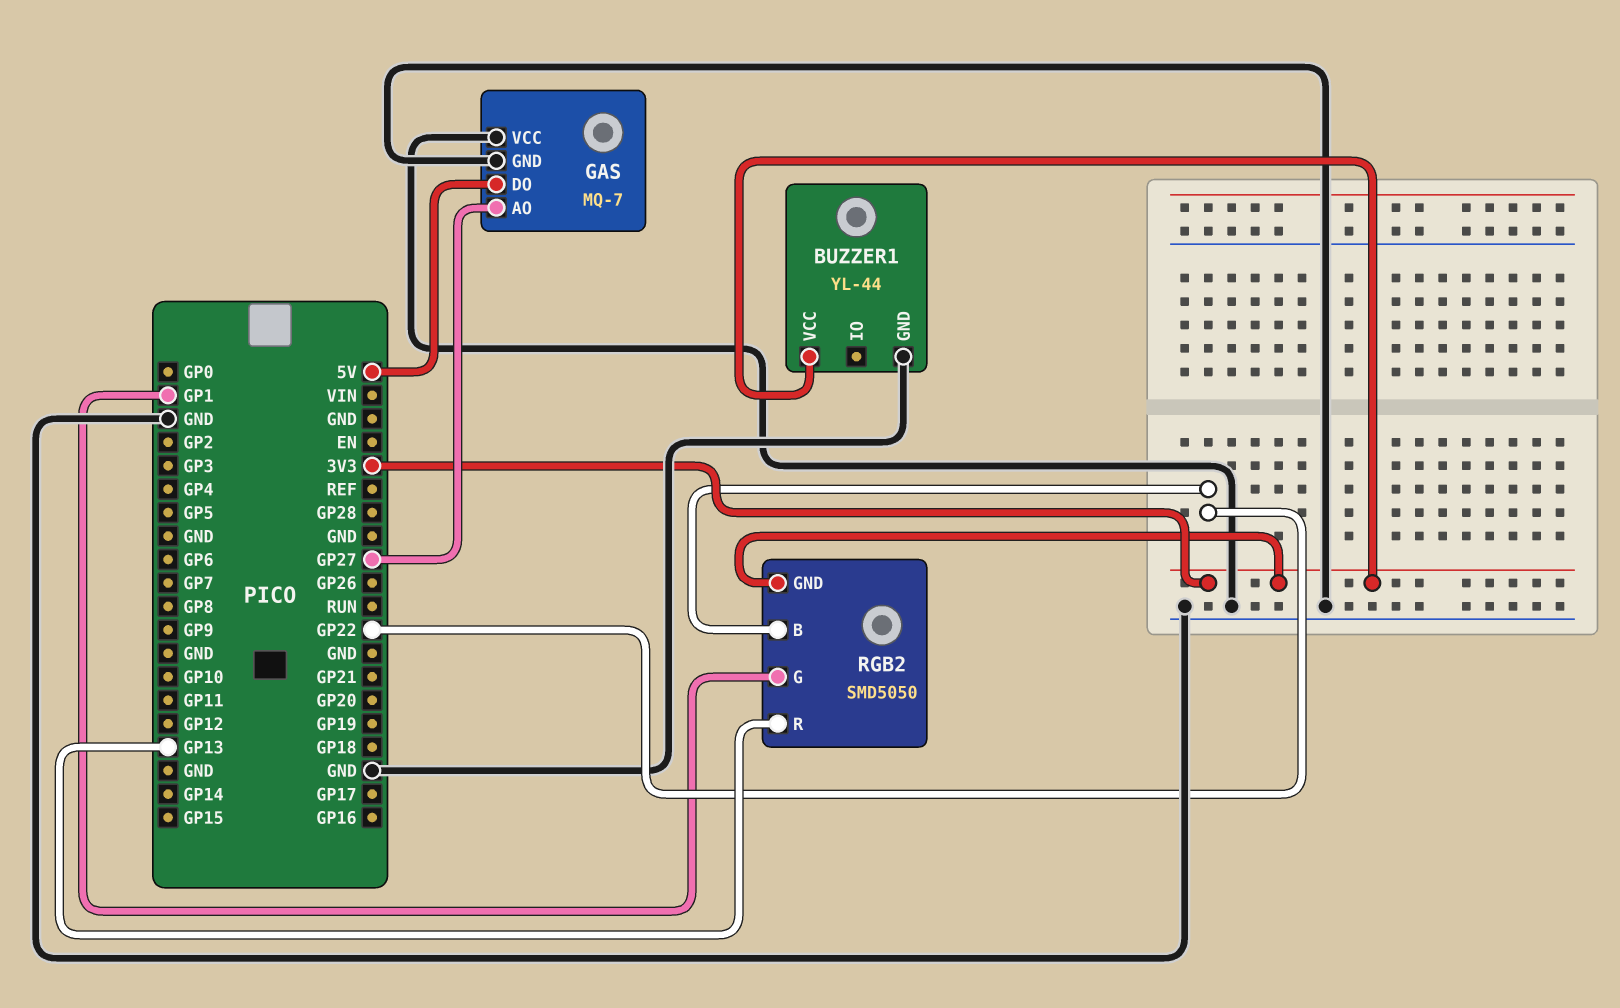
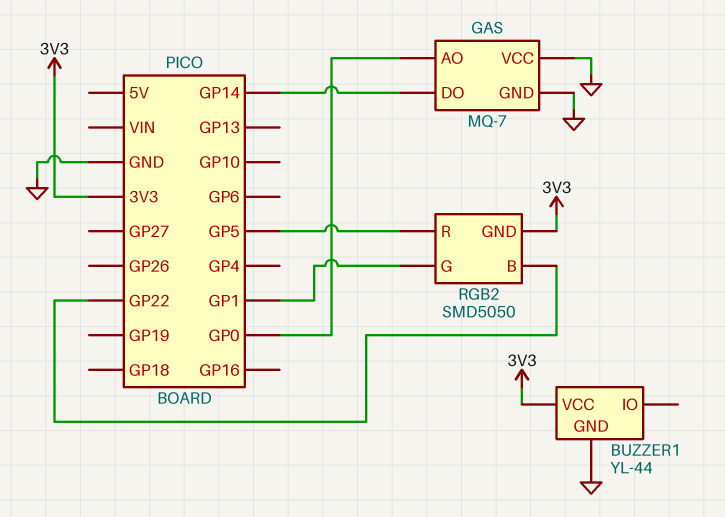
GAS pin AO: GP27 -> GP0
GAS pin DO: 5V -> GP14
RGB2 pin R: GP13 -> GP5

